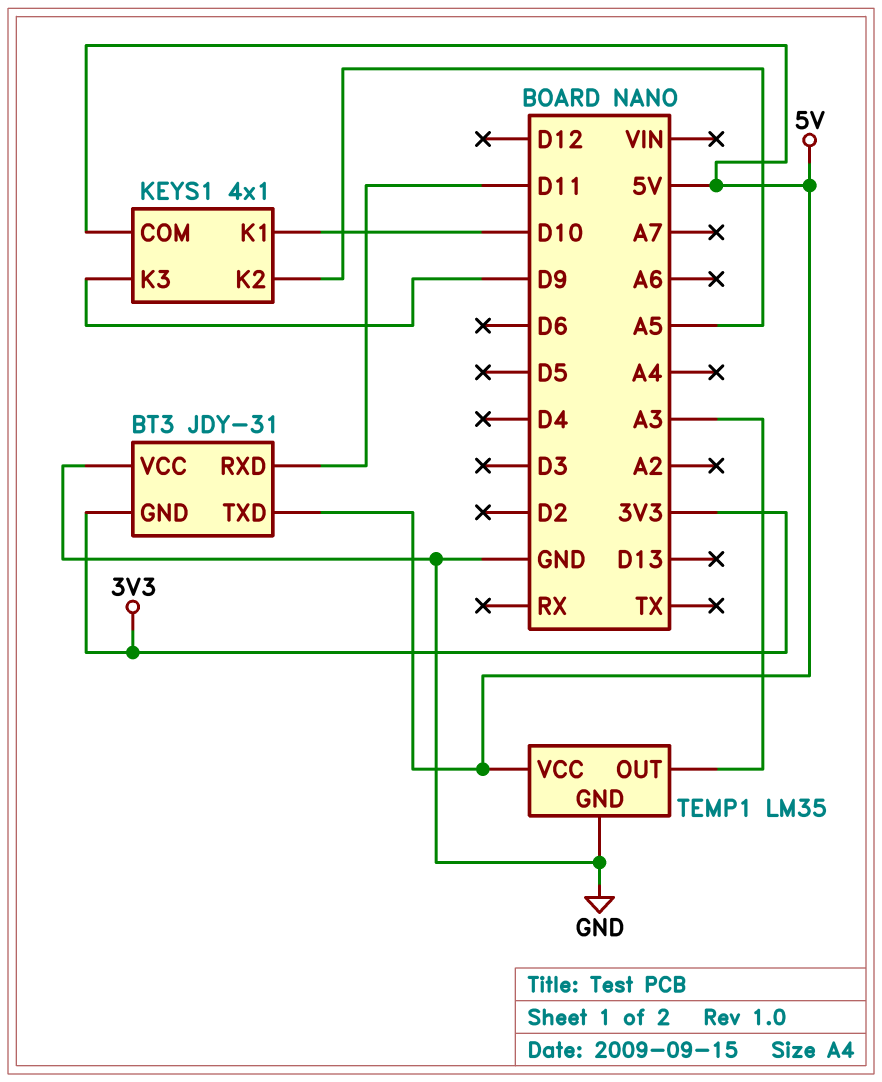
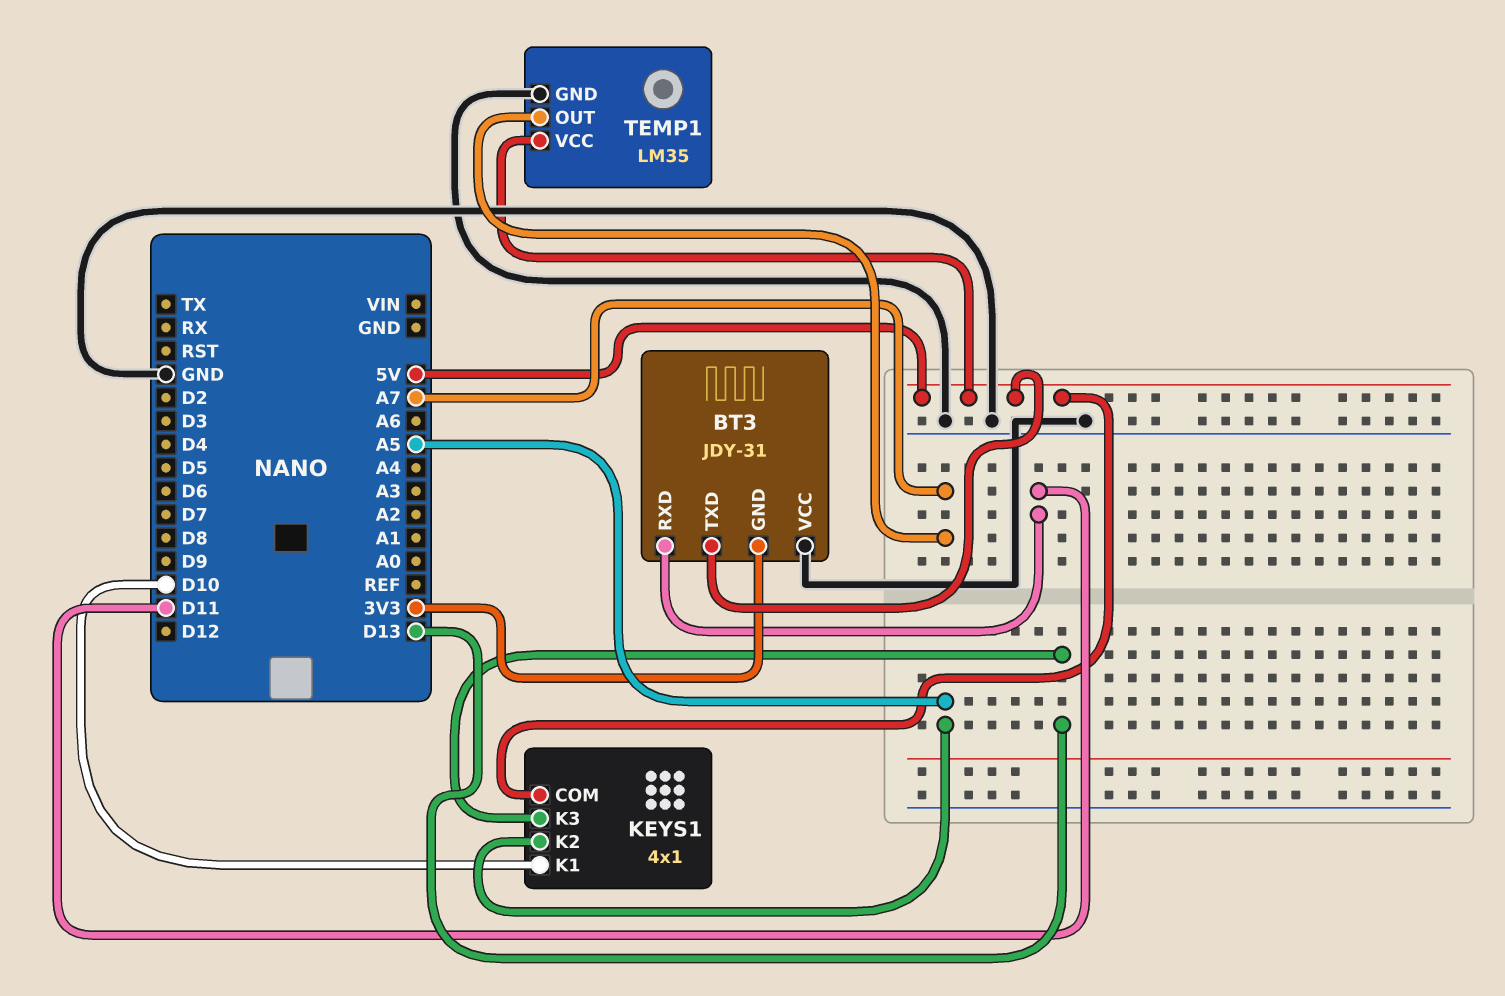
KEYS1 pin K3: D9 -> D13
TEMP1 pin OUT: A3 -> A7

